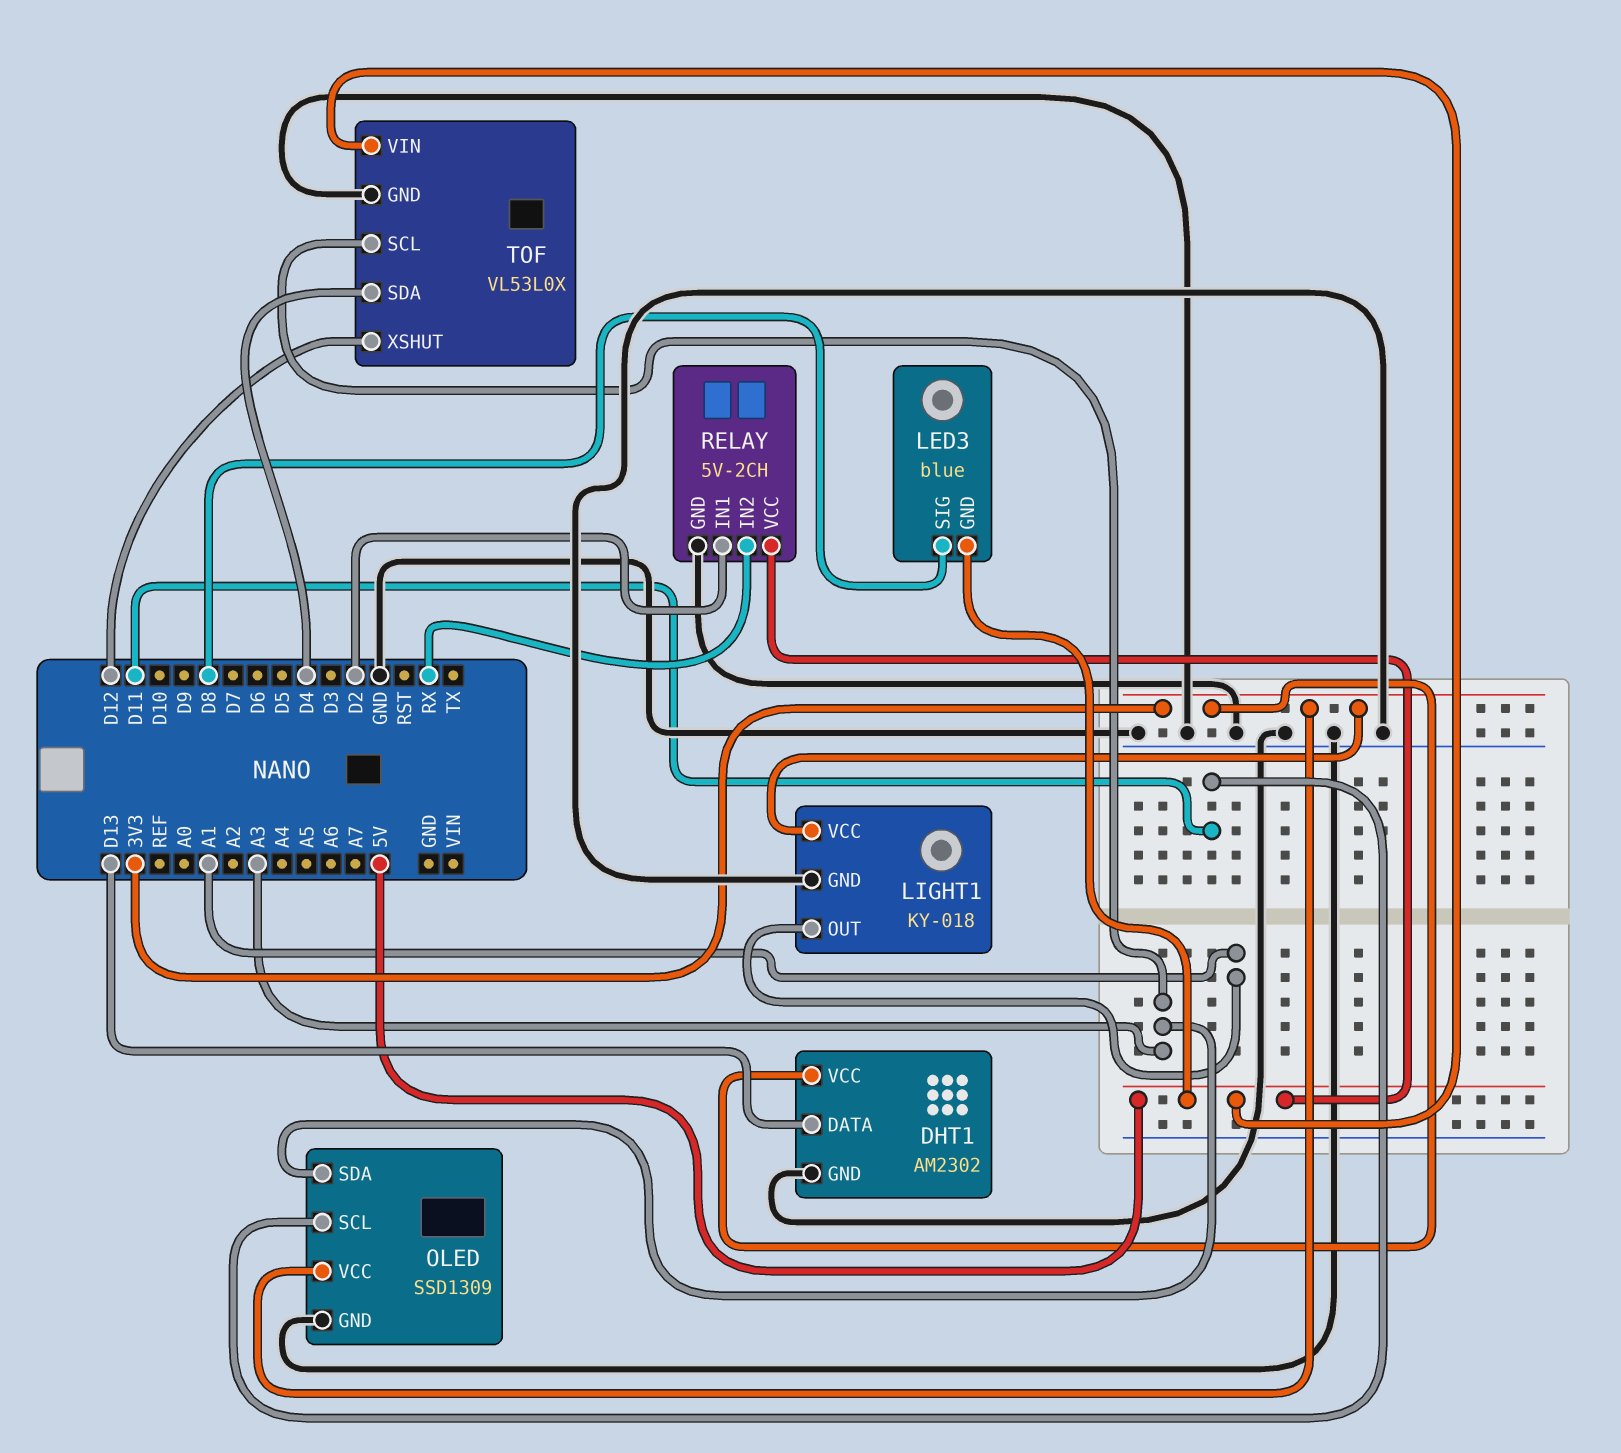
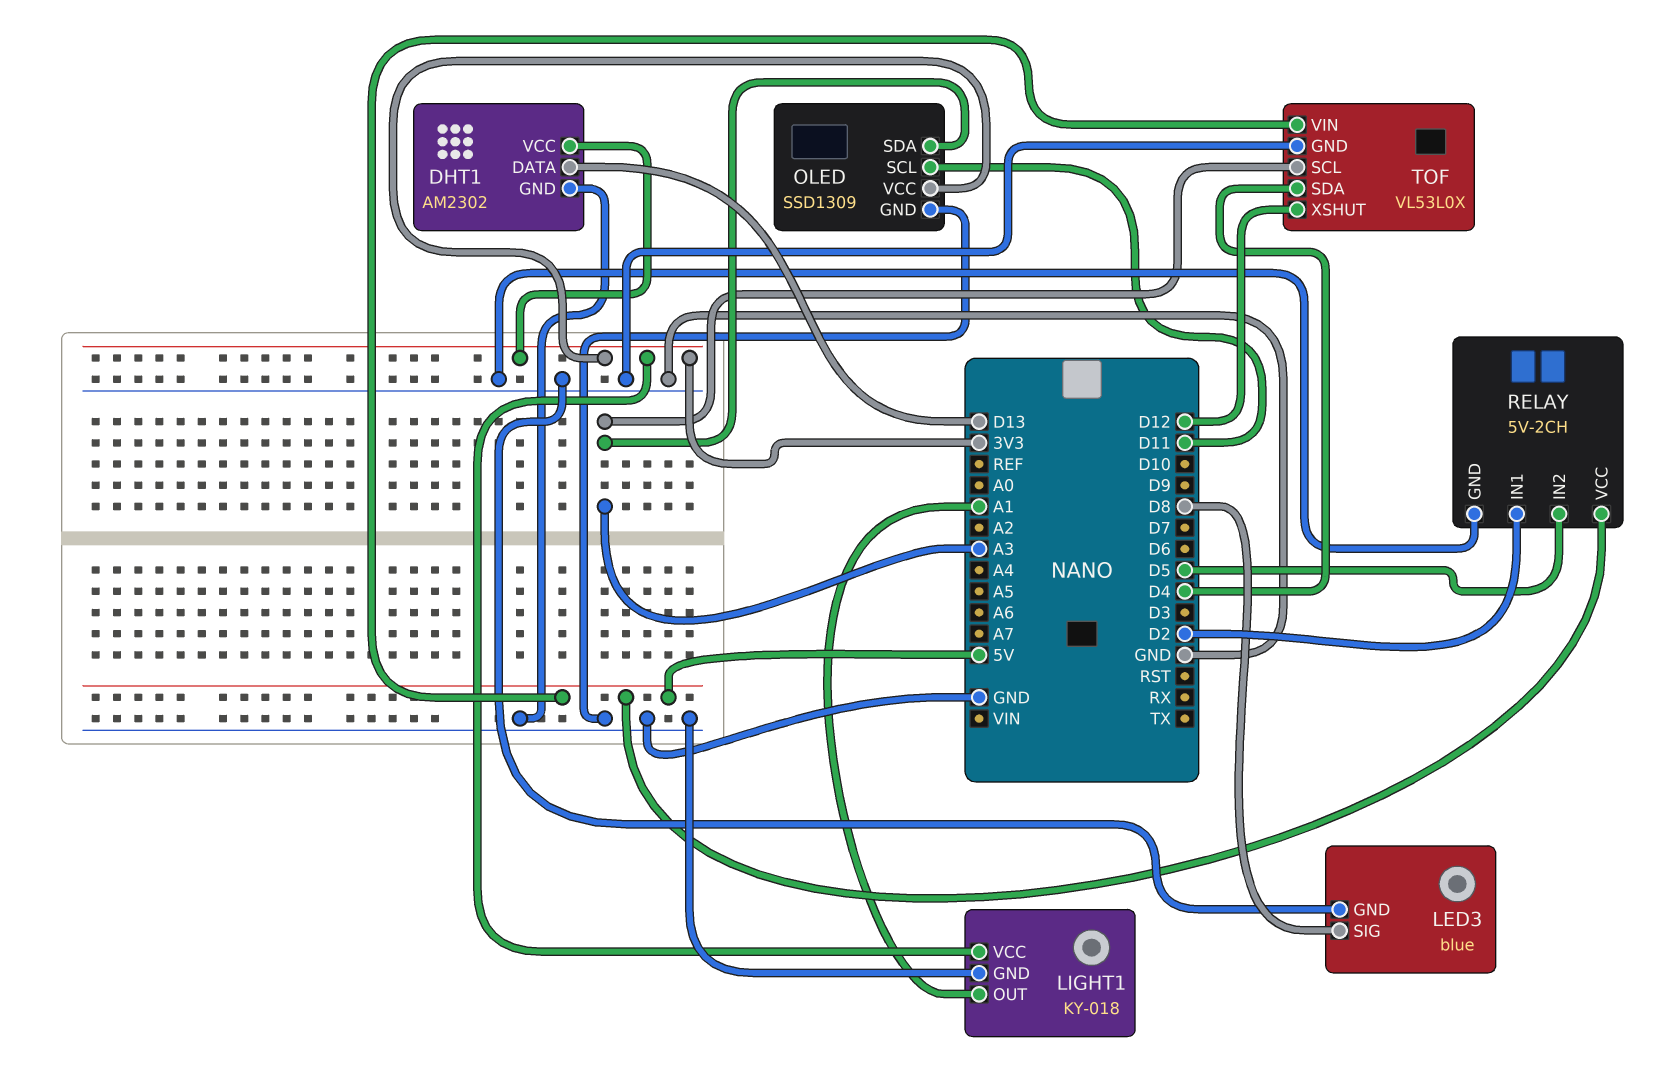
LED3 pin GND: 5V -> GND
RELAY pin IN2: RX -> D5

